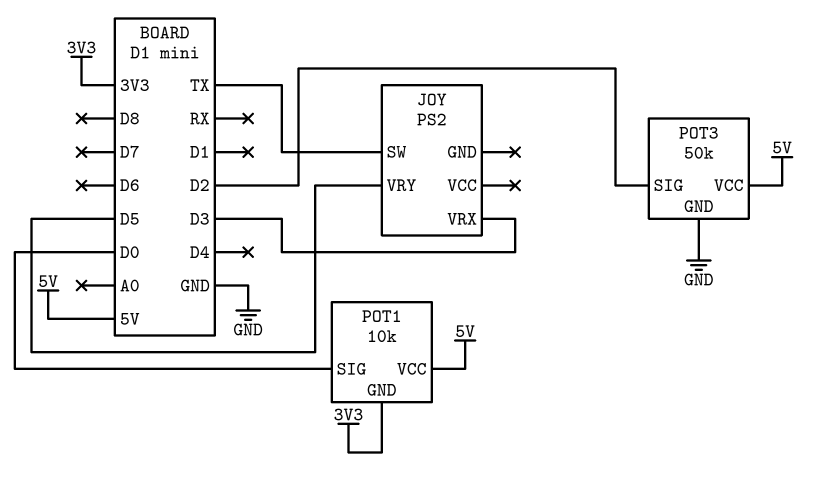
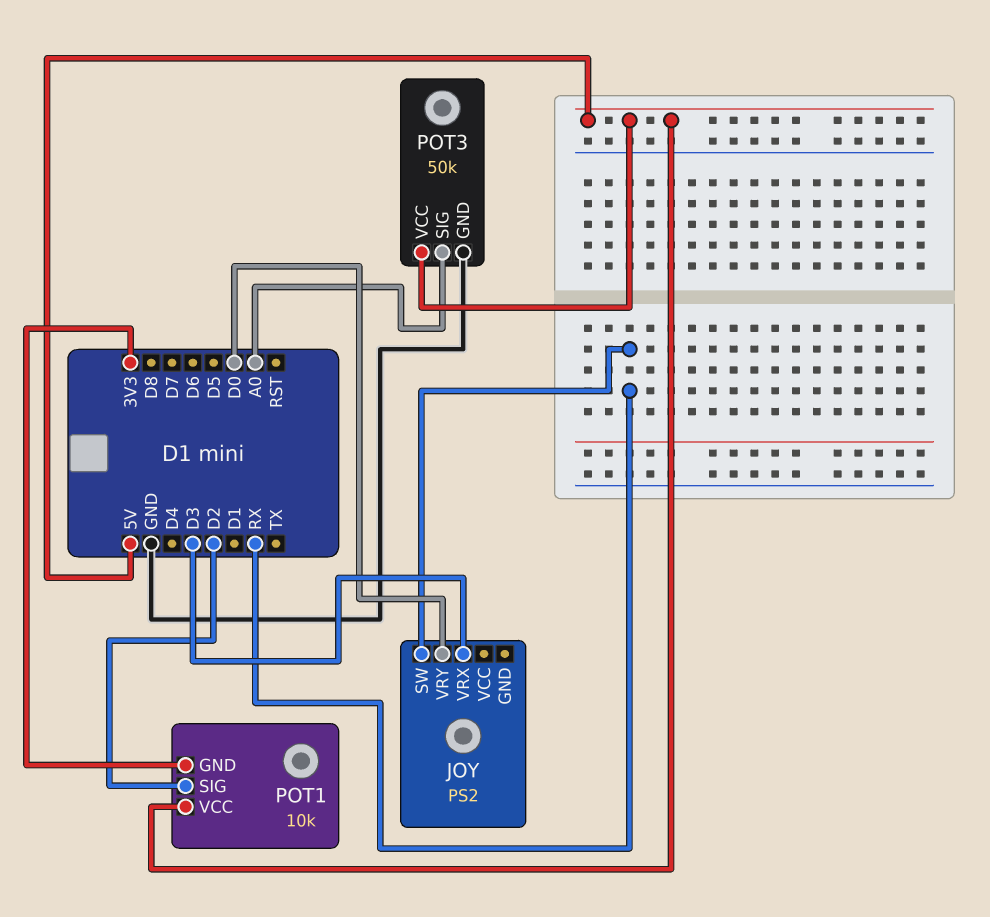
JOY pin SW: TX -> RX
JOY pin VRY: D5 -> D0
POT1 pin SIG: D0 -> D2
POT3 pin SIG: D2 -> A0

